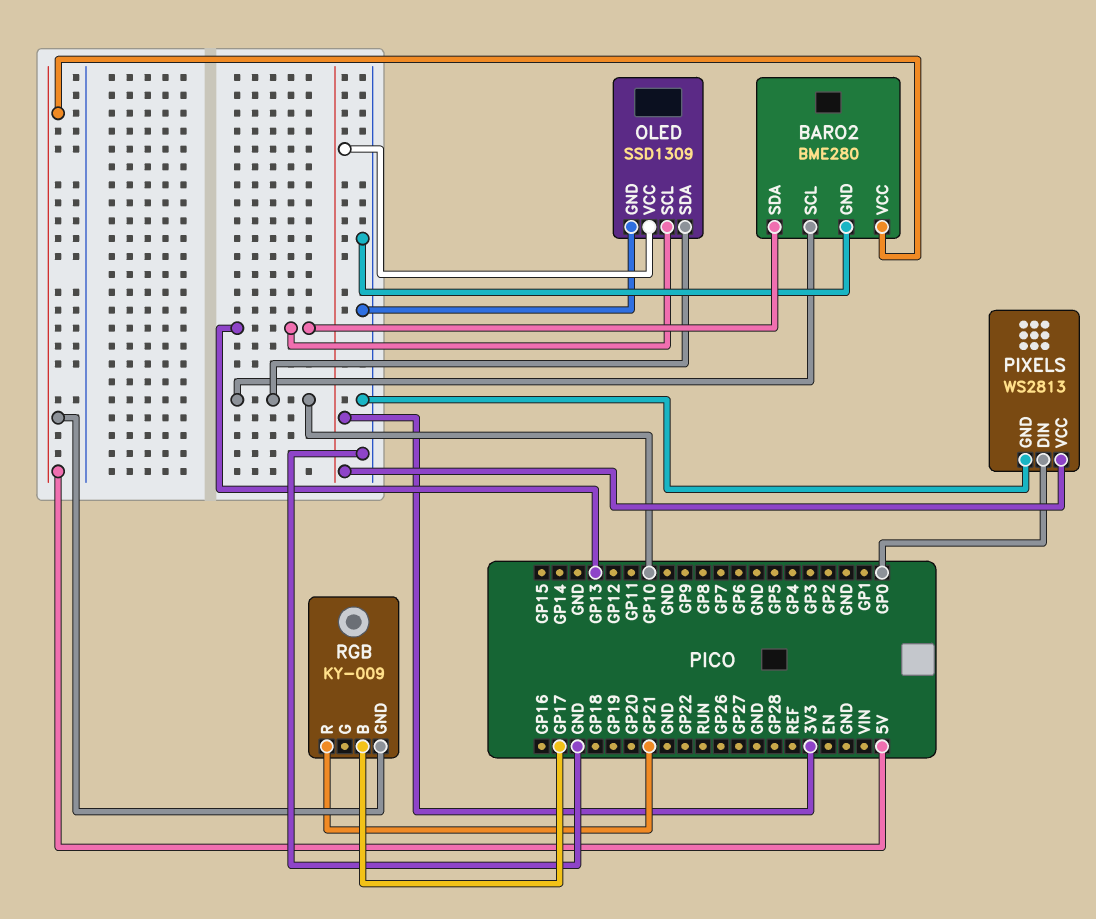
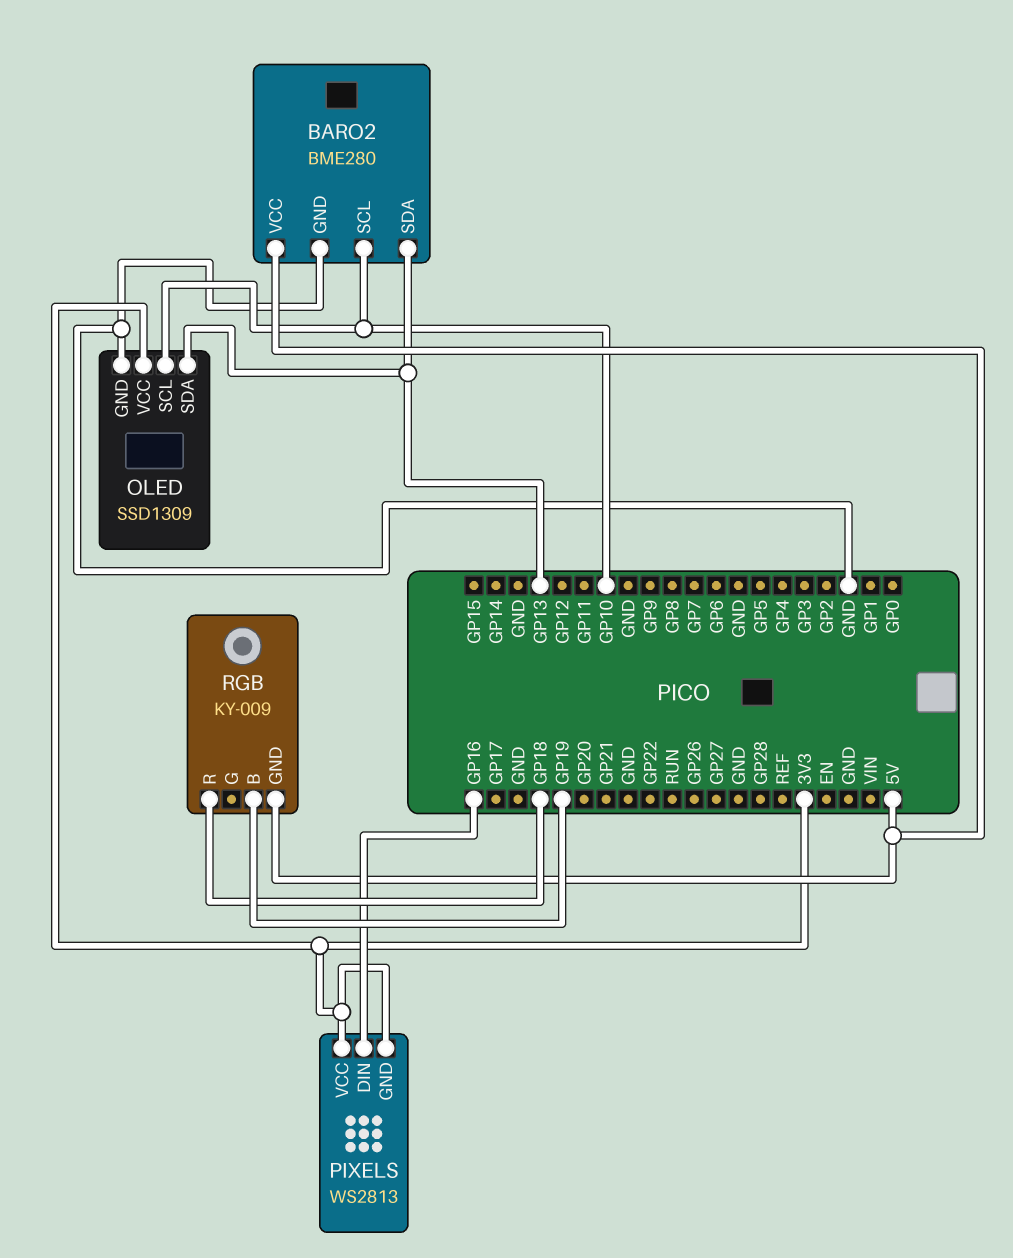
OLED pin SCL: GP13 -> GP10
OLED pin SDA: GP10 -> GP13
PIXELS pin DIN: GP0 -> GP16
PIXELS pin GND: GND -> 3V3
RGB pin B: GP17 -> GP19
RGB pin R: GP21 -> GP18

